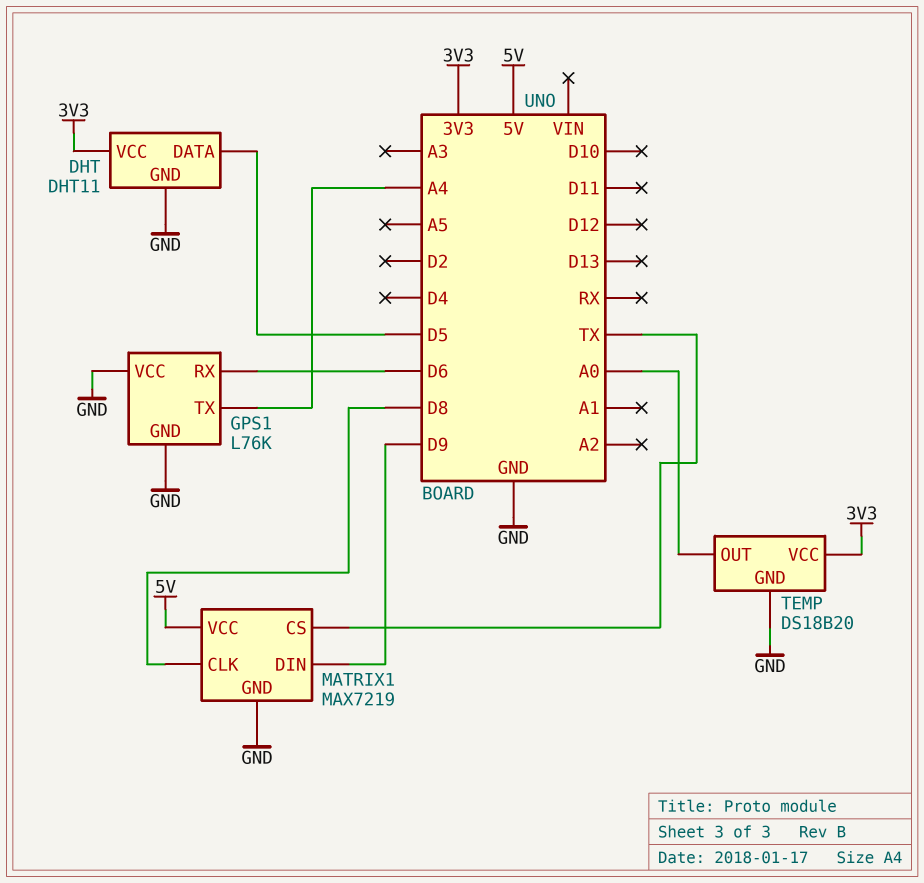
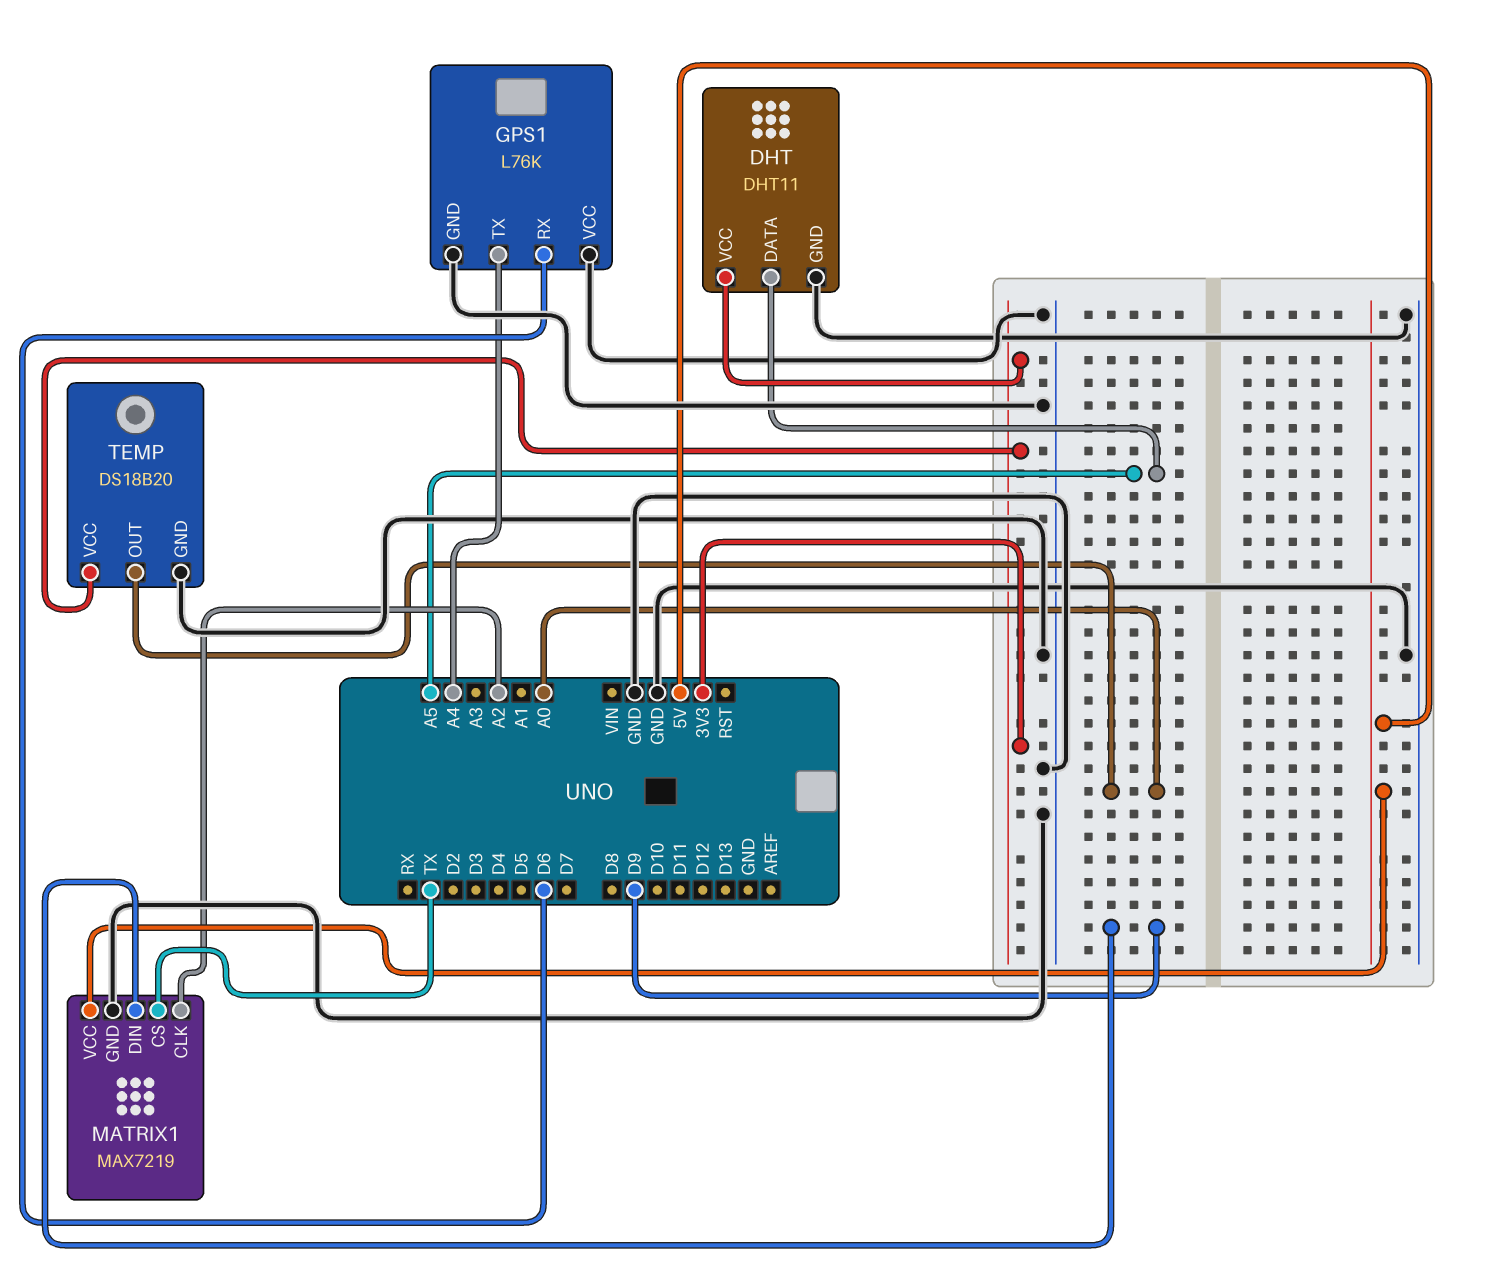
DHT pin DATA: D5 -> A5
MATRIX1 pin CLK: D8 -> A2

